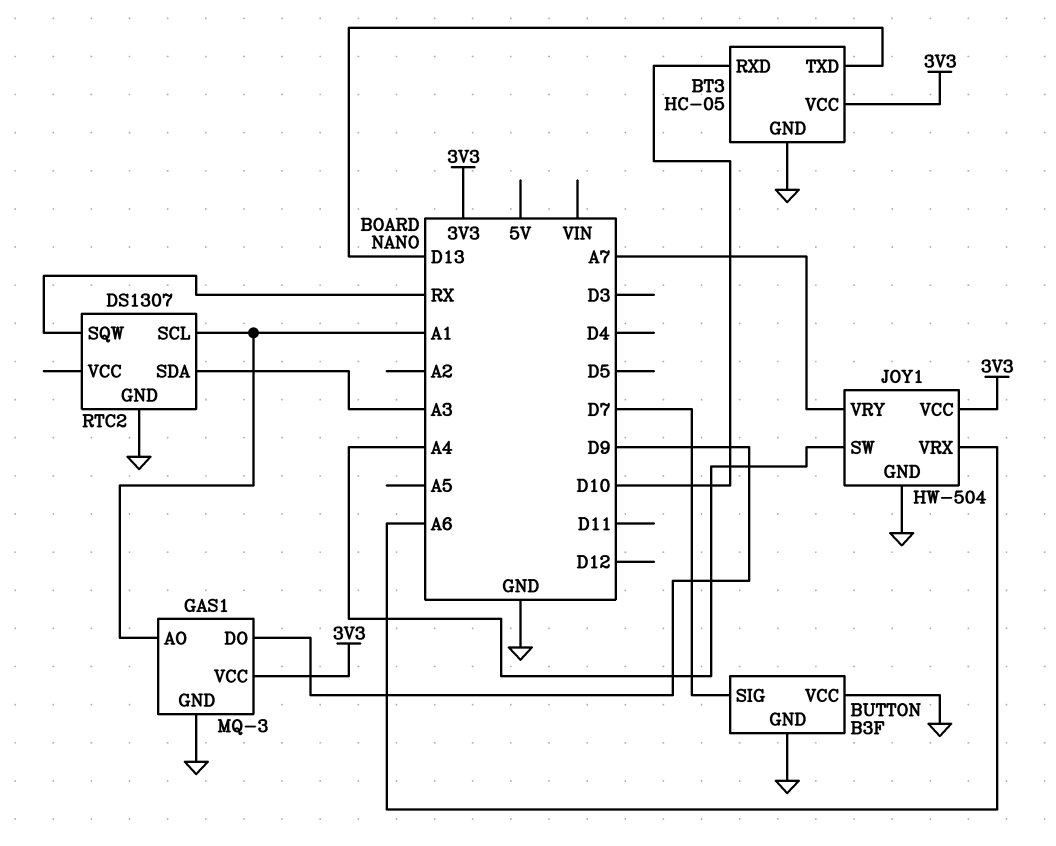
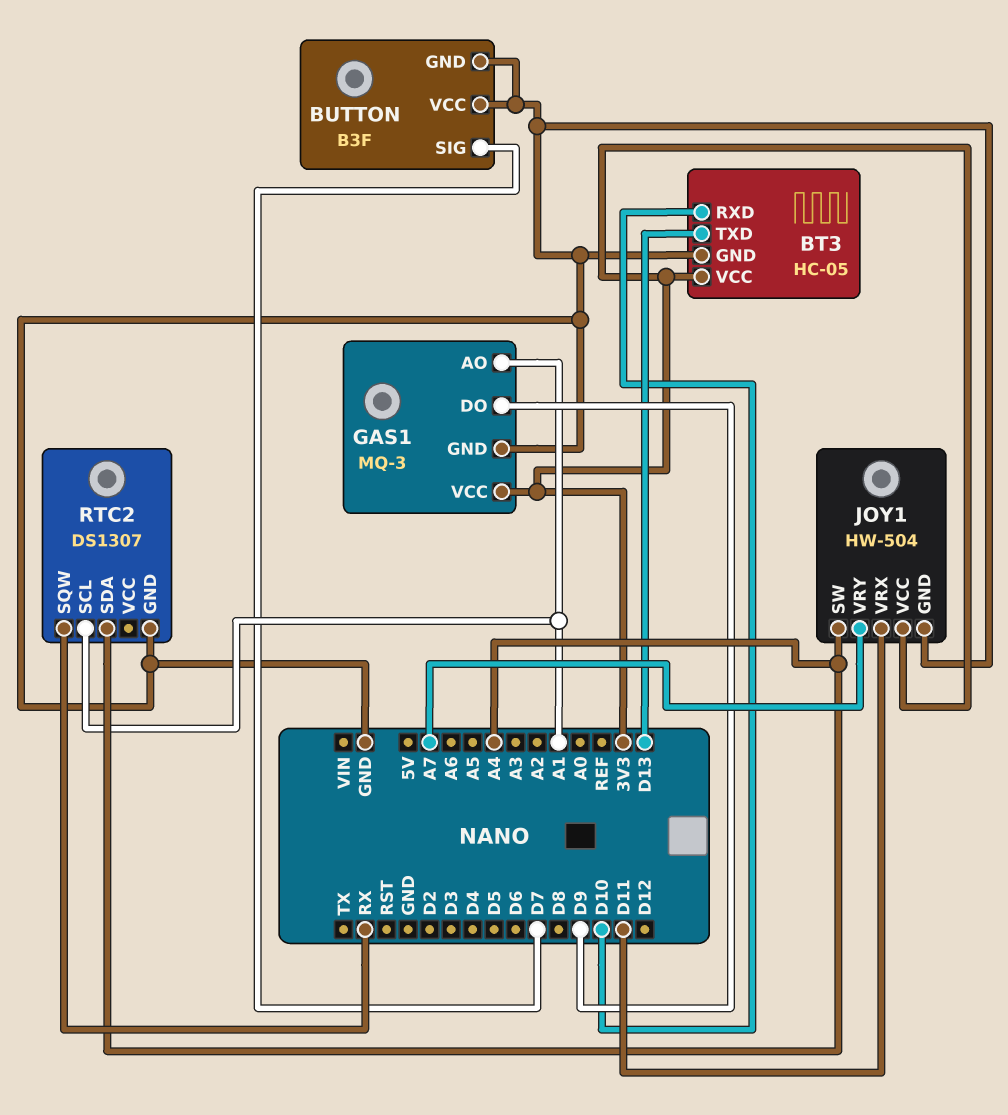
JOY1 pin VRX: A6 -> D11
RTC2 pin SDA: A3 -> A4

